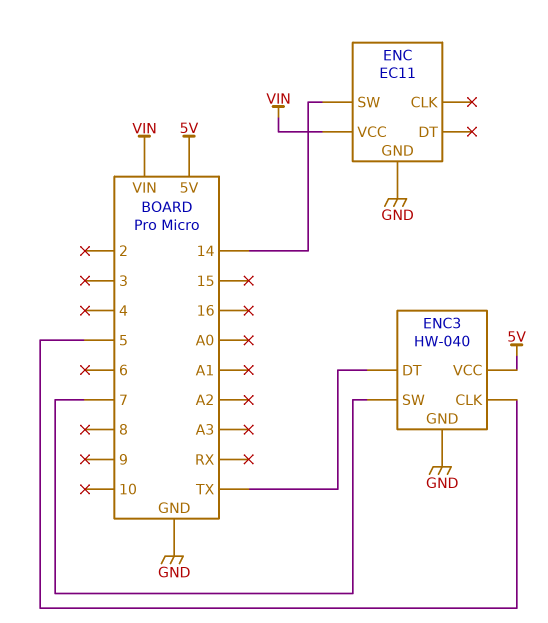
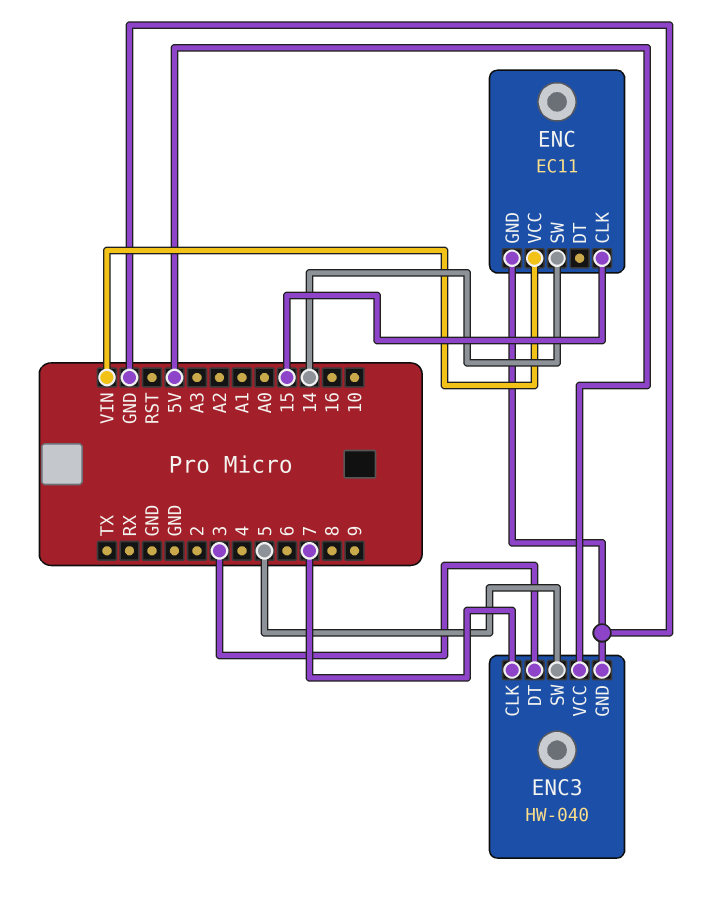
ENC pin CLK: none -> 15
ENC3 pin CLK: 5 -> 7
ENC3 pin DT: TX -> 3
ENC3 pin SW: 7 -> 5

